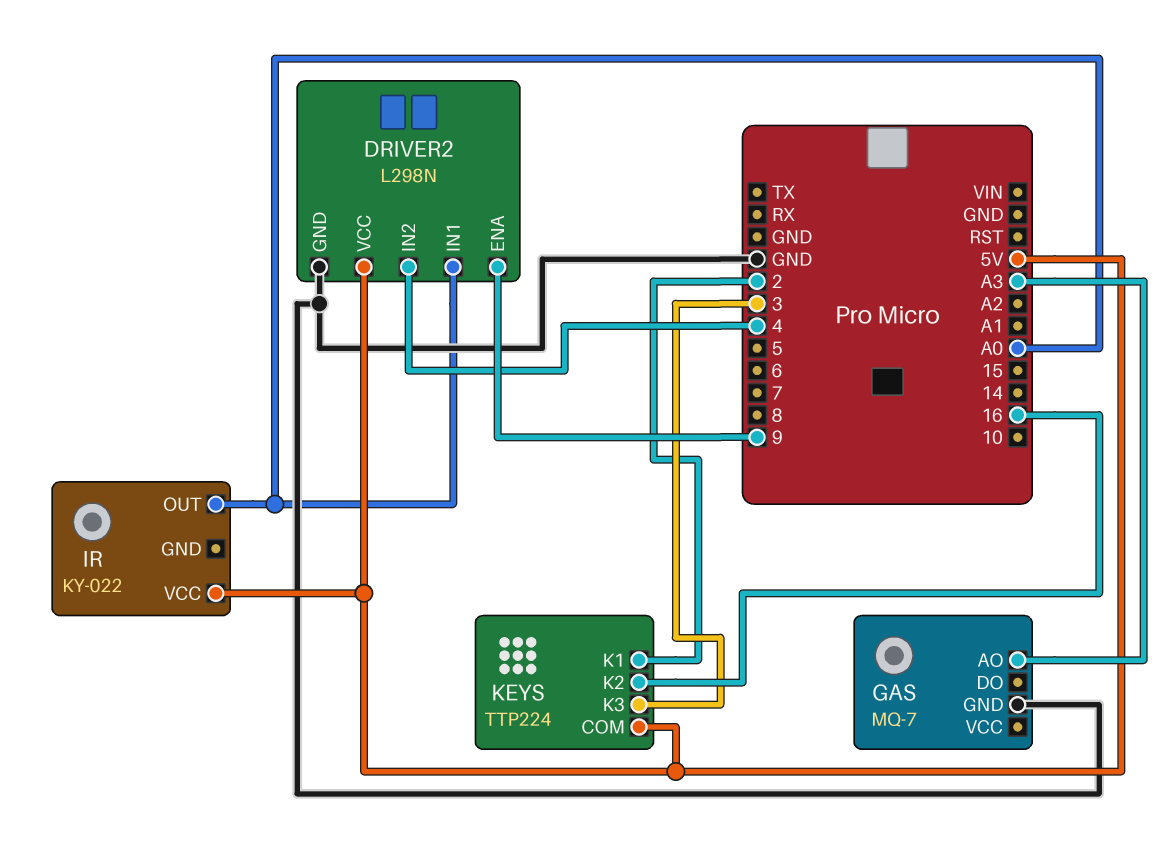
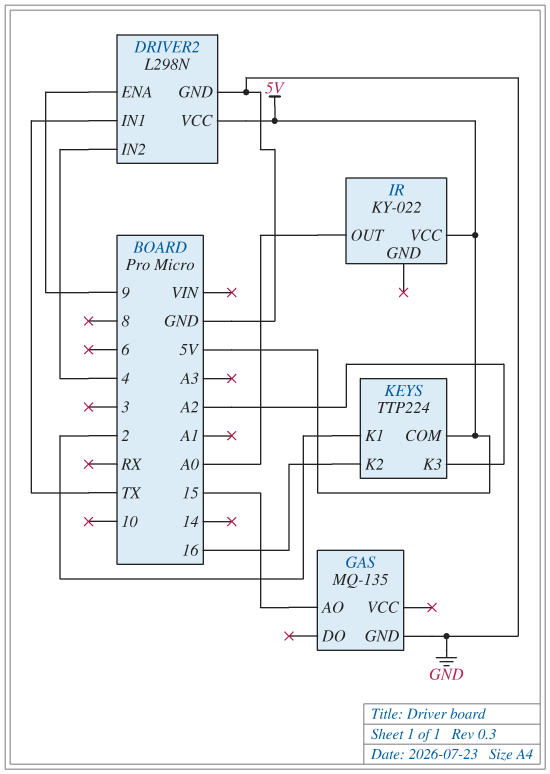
DRIVER2 pin IN1: A0 -> TX
GAS: MQ-7 -> MQ-135
GAS pin AO: A3 -> 15
KEYS pin K3: 3 -> A2

